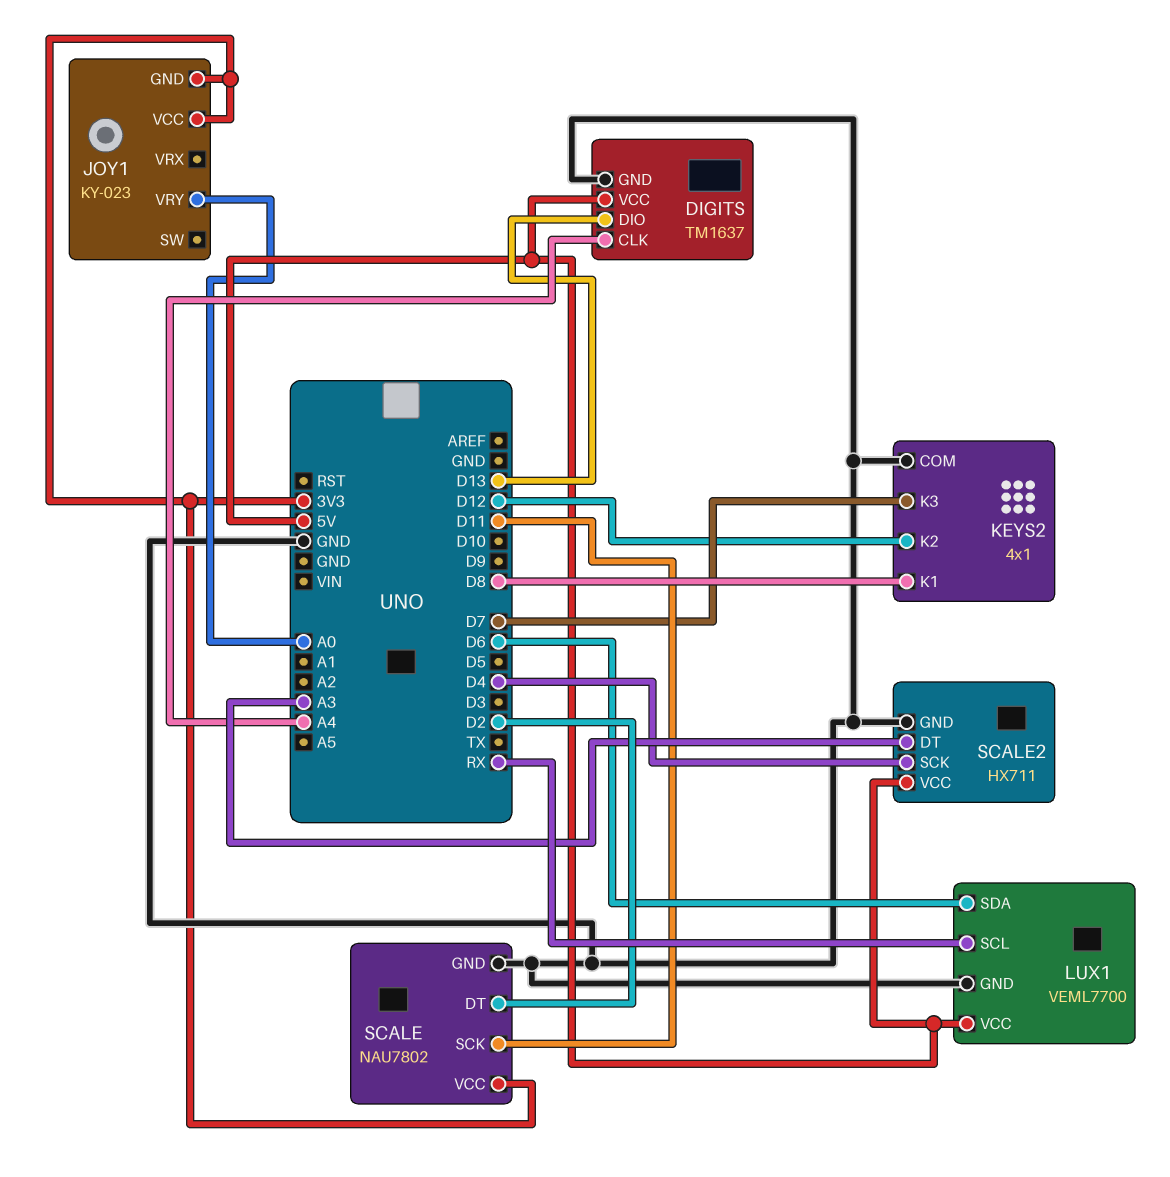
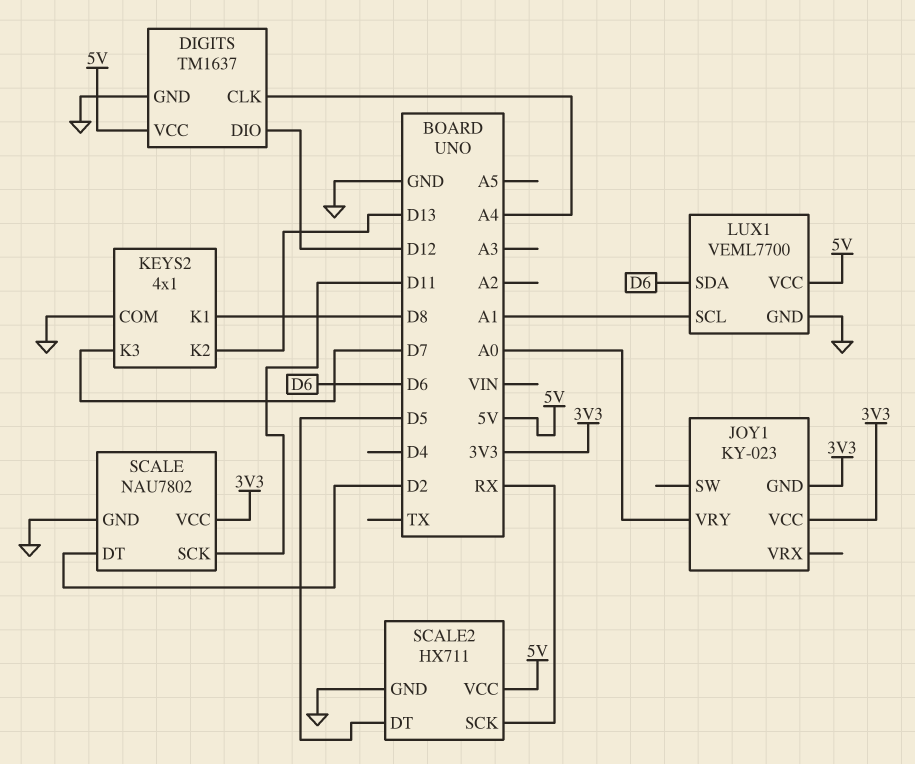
DIGITS pin DIO: D13 -> D12
KEYS2 pin K2: D12 -> D13
LUX1 pin SCL: RX -> A1
SCALE2 pin DT: A3 -> D5
SCALE2 pin SCK: D4 -> RX

